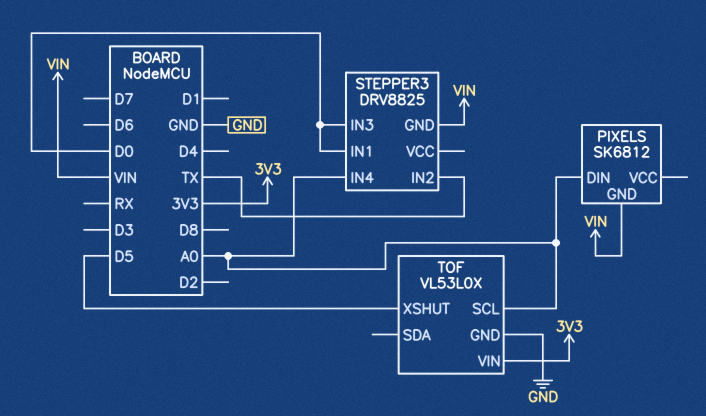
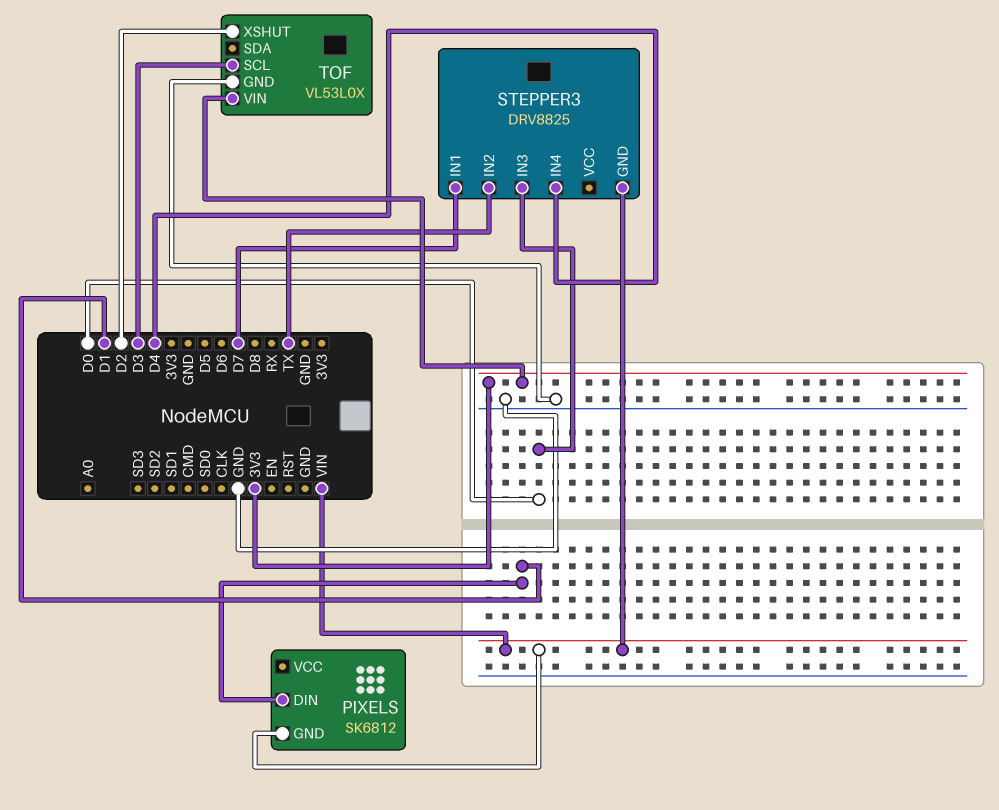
PIXELS pin DIN: A0 -> D1
STEPPER3 pin IN1: D0 -> D7
STEPPER3 pin IN4: A0 -> D4
TOF pin SCL: A0 -> D3
TOF pin XSHUT: D5 -> D2

